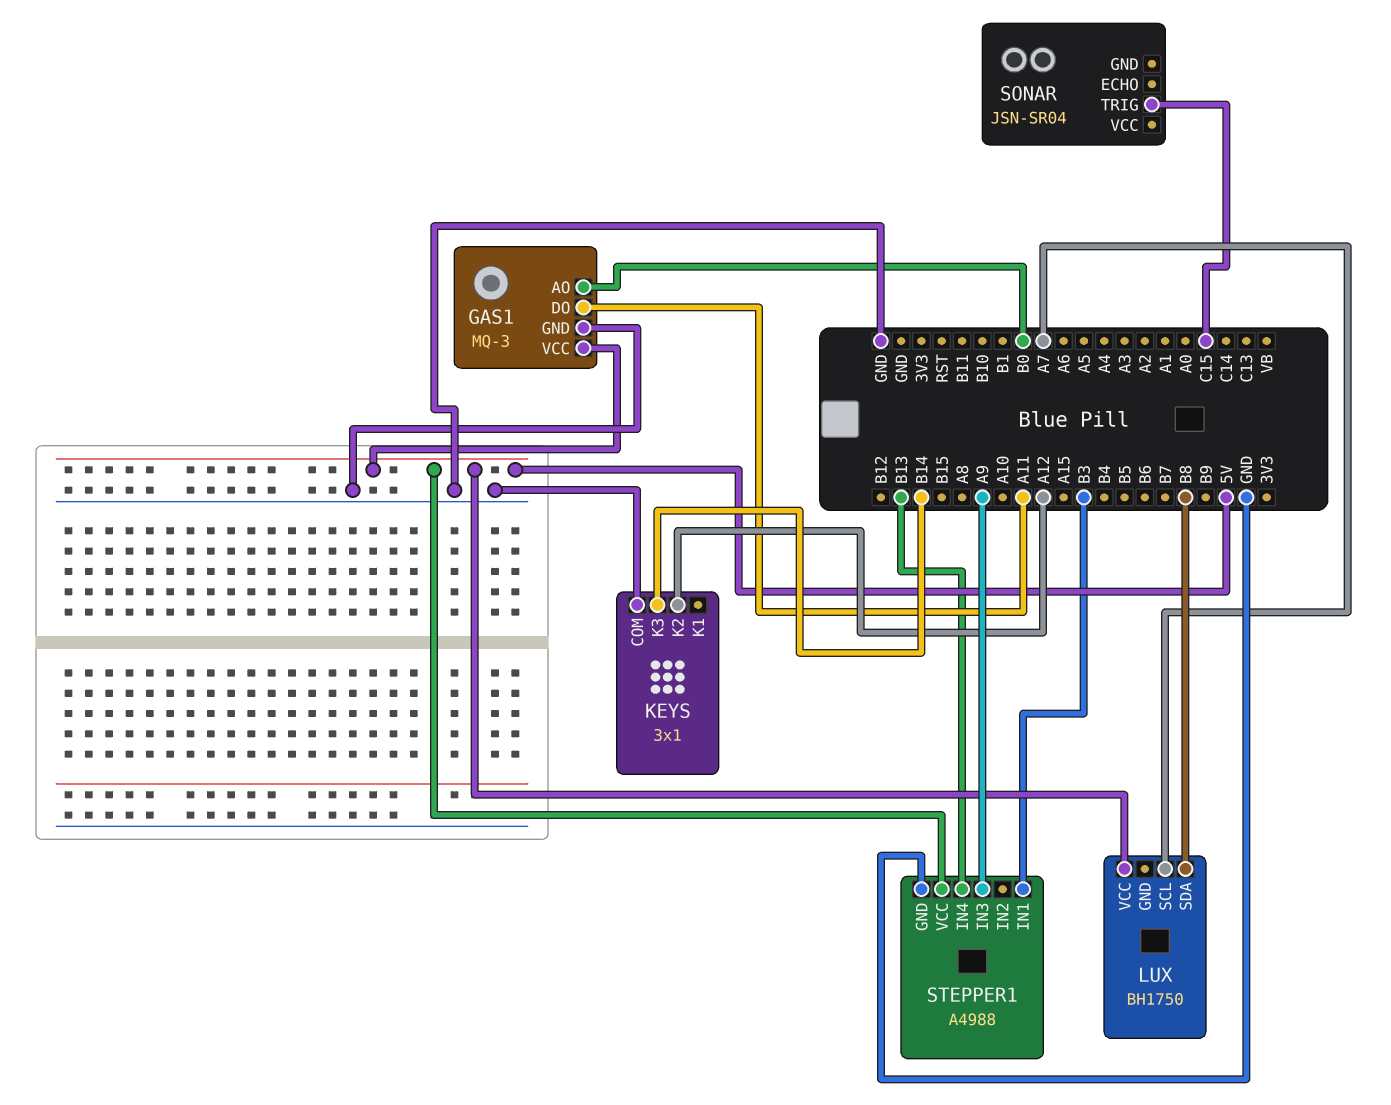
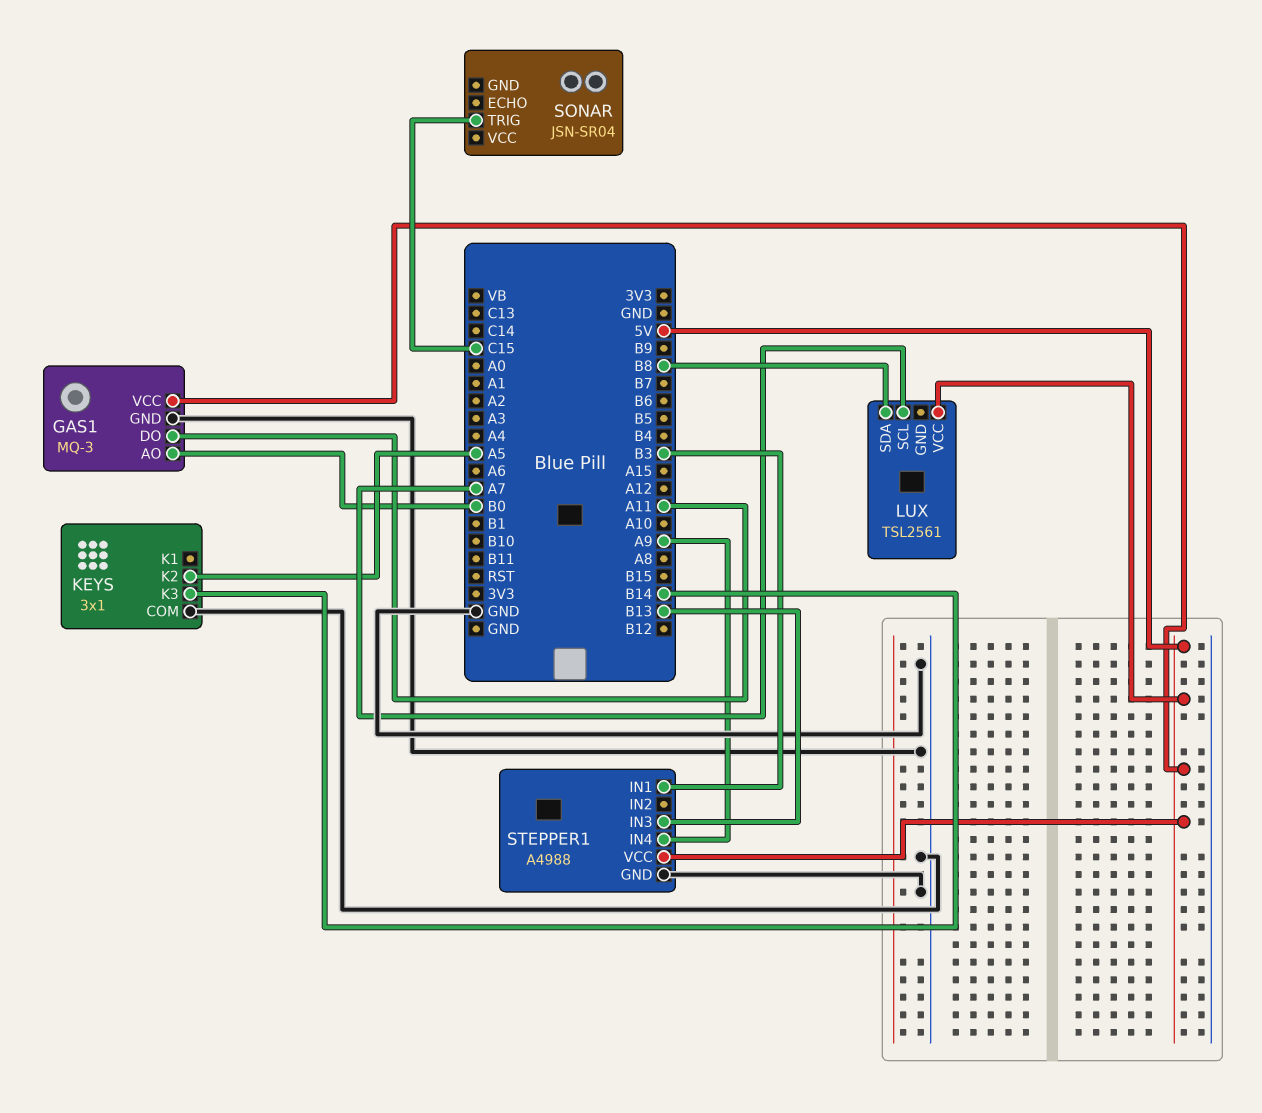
KEYS pin K2: A12 -> A5
LUX: BH1750 -> TSL2561
STEPPER1 pin IN3: A9 -> B13
STEPPER1 pin IN4: B13 -> A9

